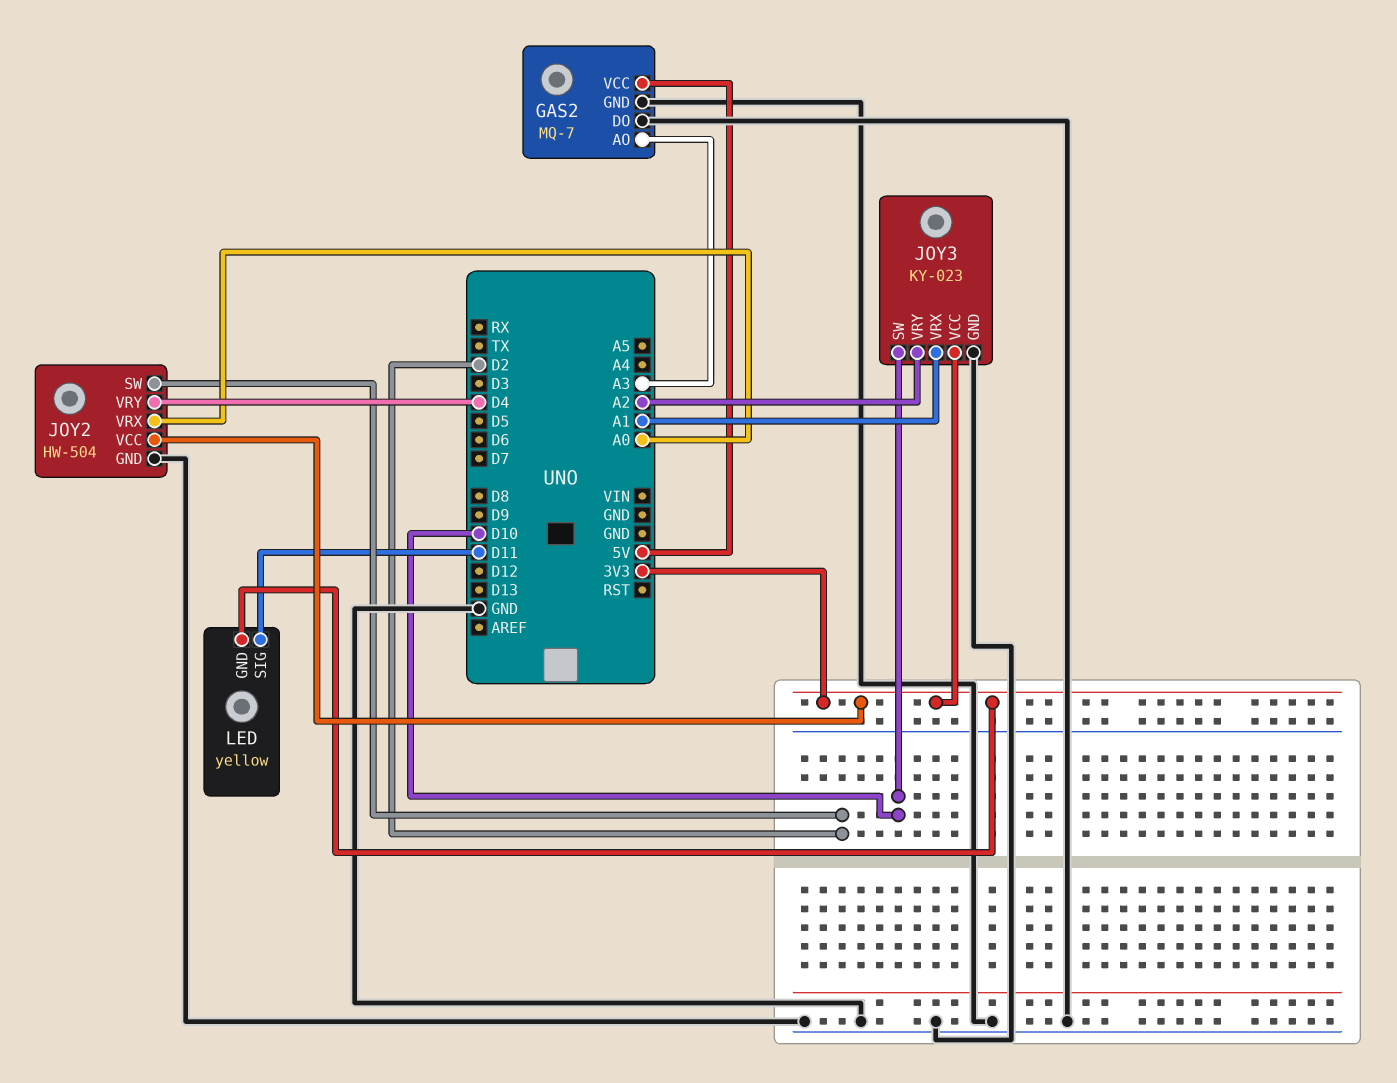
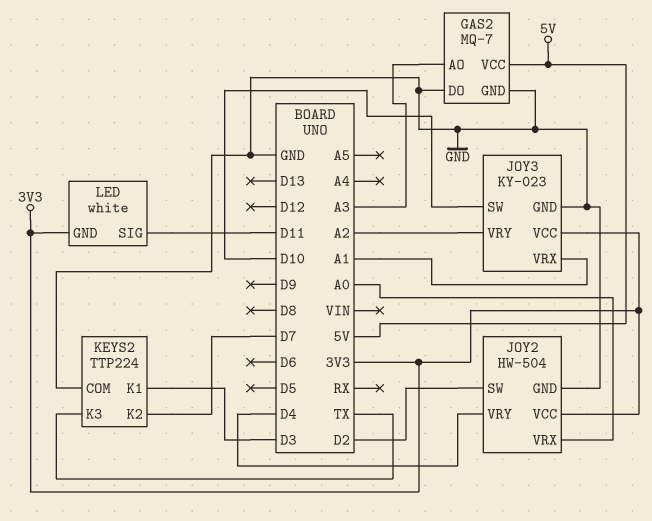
KEYS2: none -> TTP224
KEYS2 pin COM: none -> GND
KEYS2 pin K1: none -> D3
KEYS2 pin K2: none -> D7
KEYS2 pin K3: none -> TX
LED: yellow -> white

